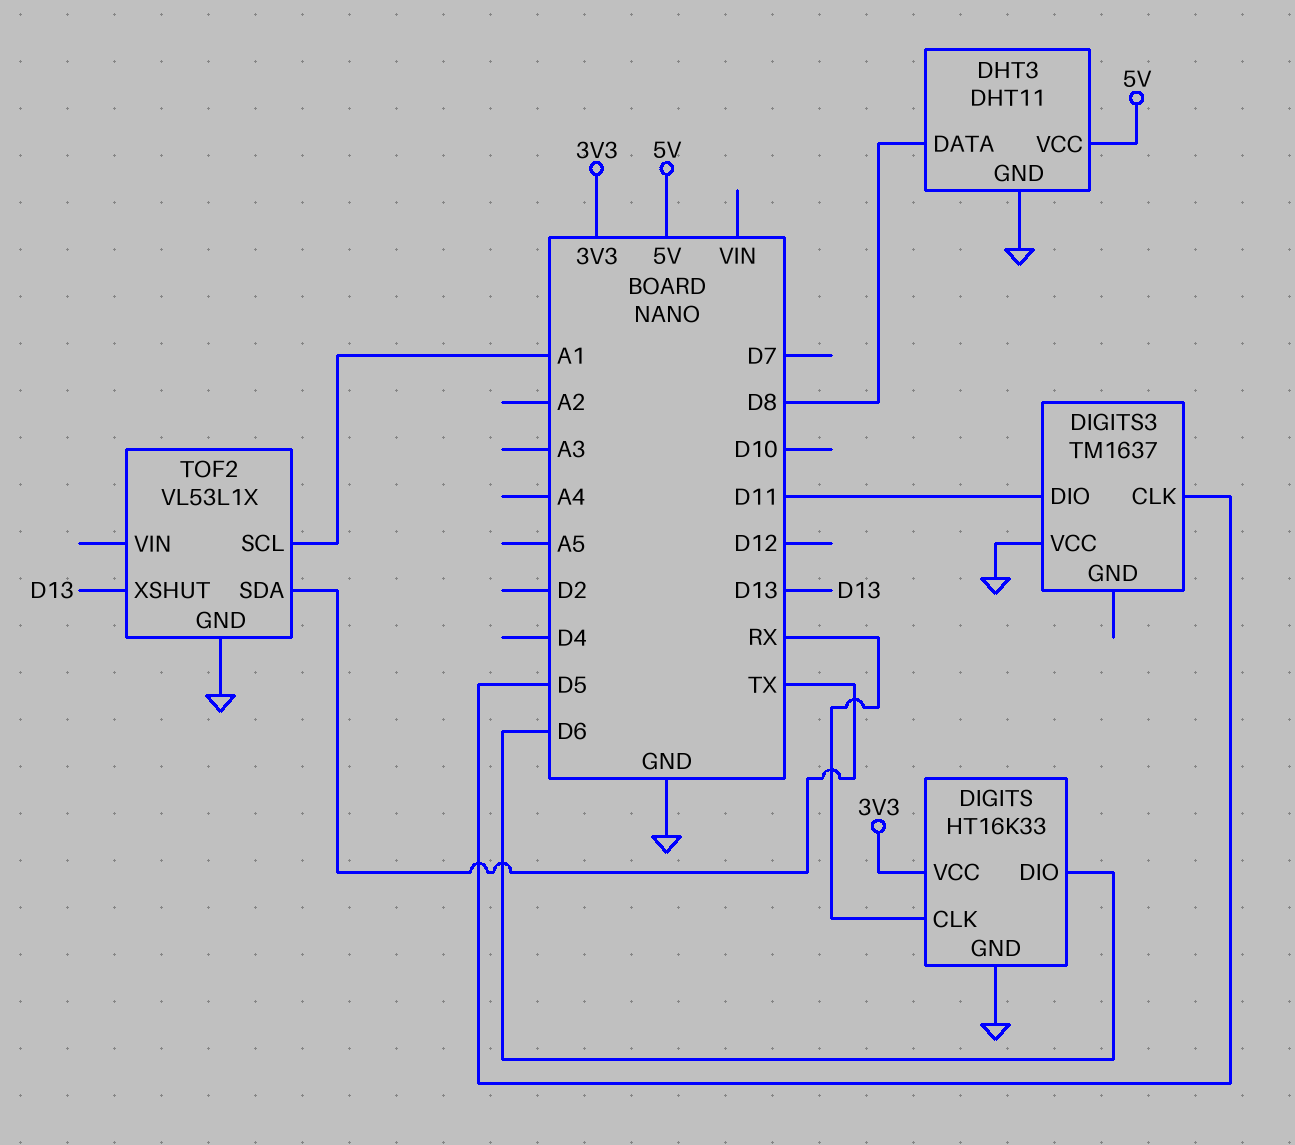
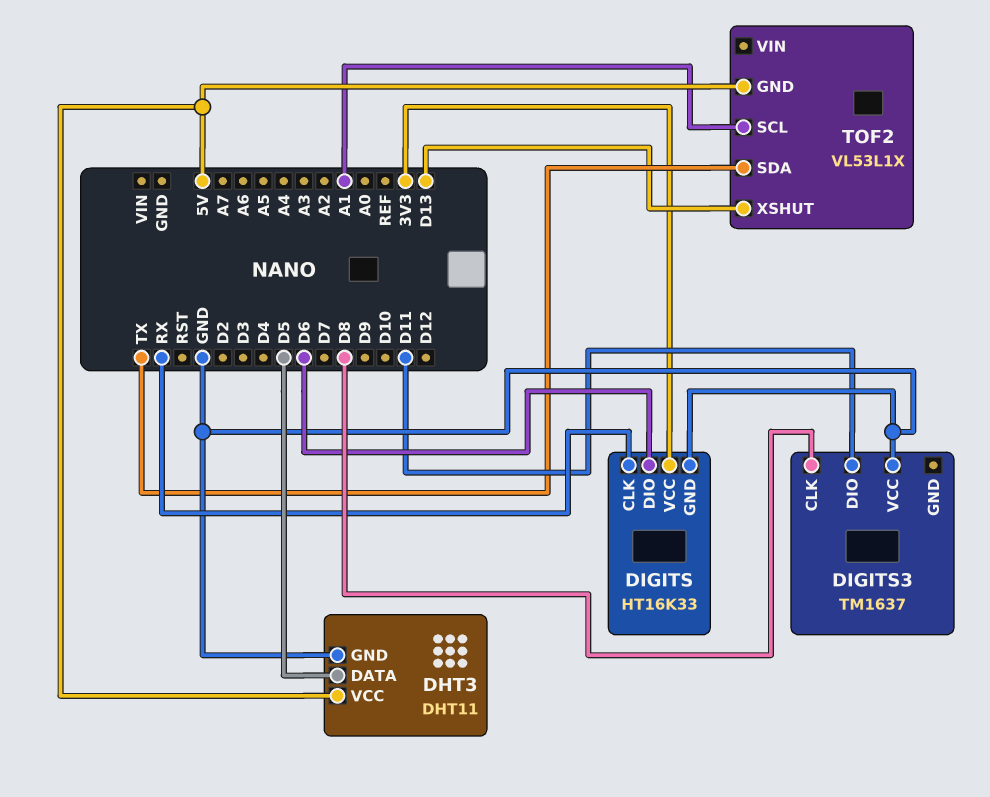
DHT3 pin DATA: D8 -> D5
DIGITS3 pin CLK: D5 -> D8
TOF2 pin GND: GND -> 5V

